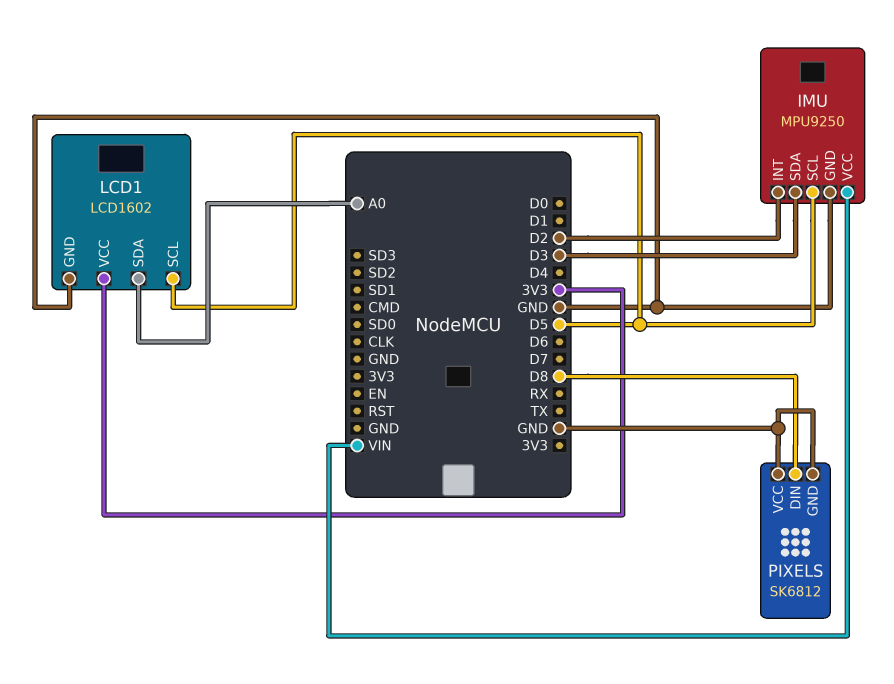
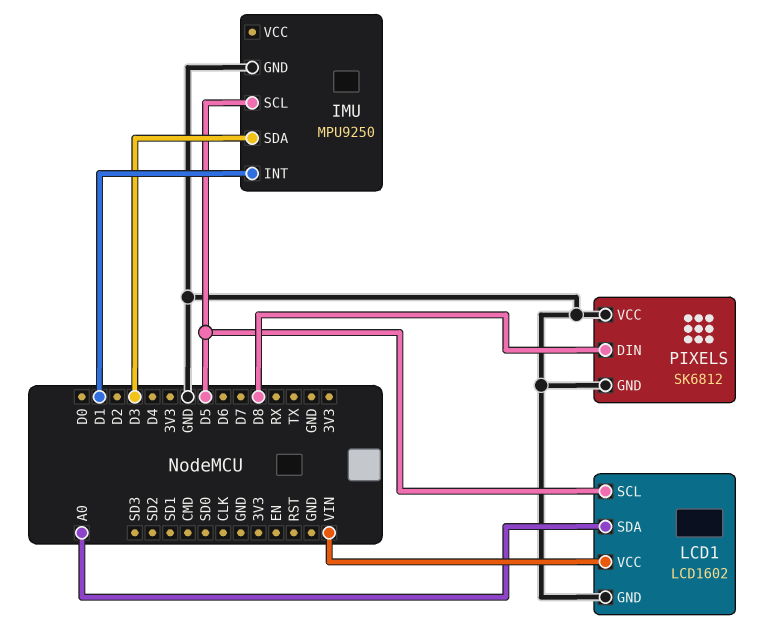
IMU pin INT: D2 -> D1
IMU pin VCC: VIN -> none
LCD1 pin VCC: 3V3 -> VIN

